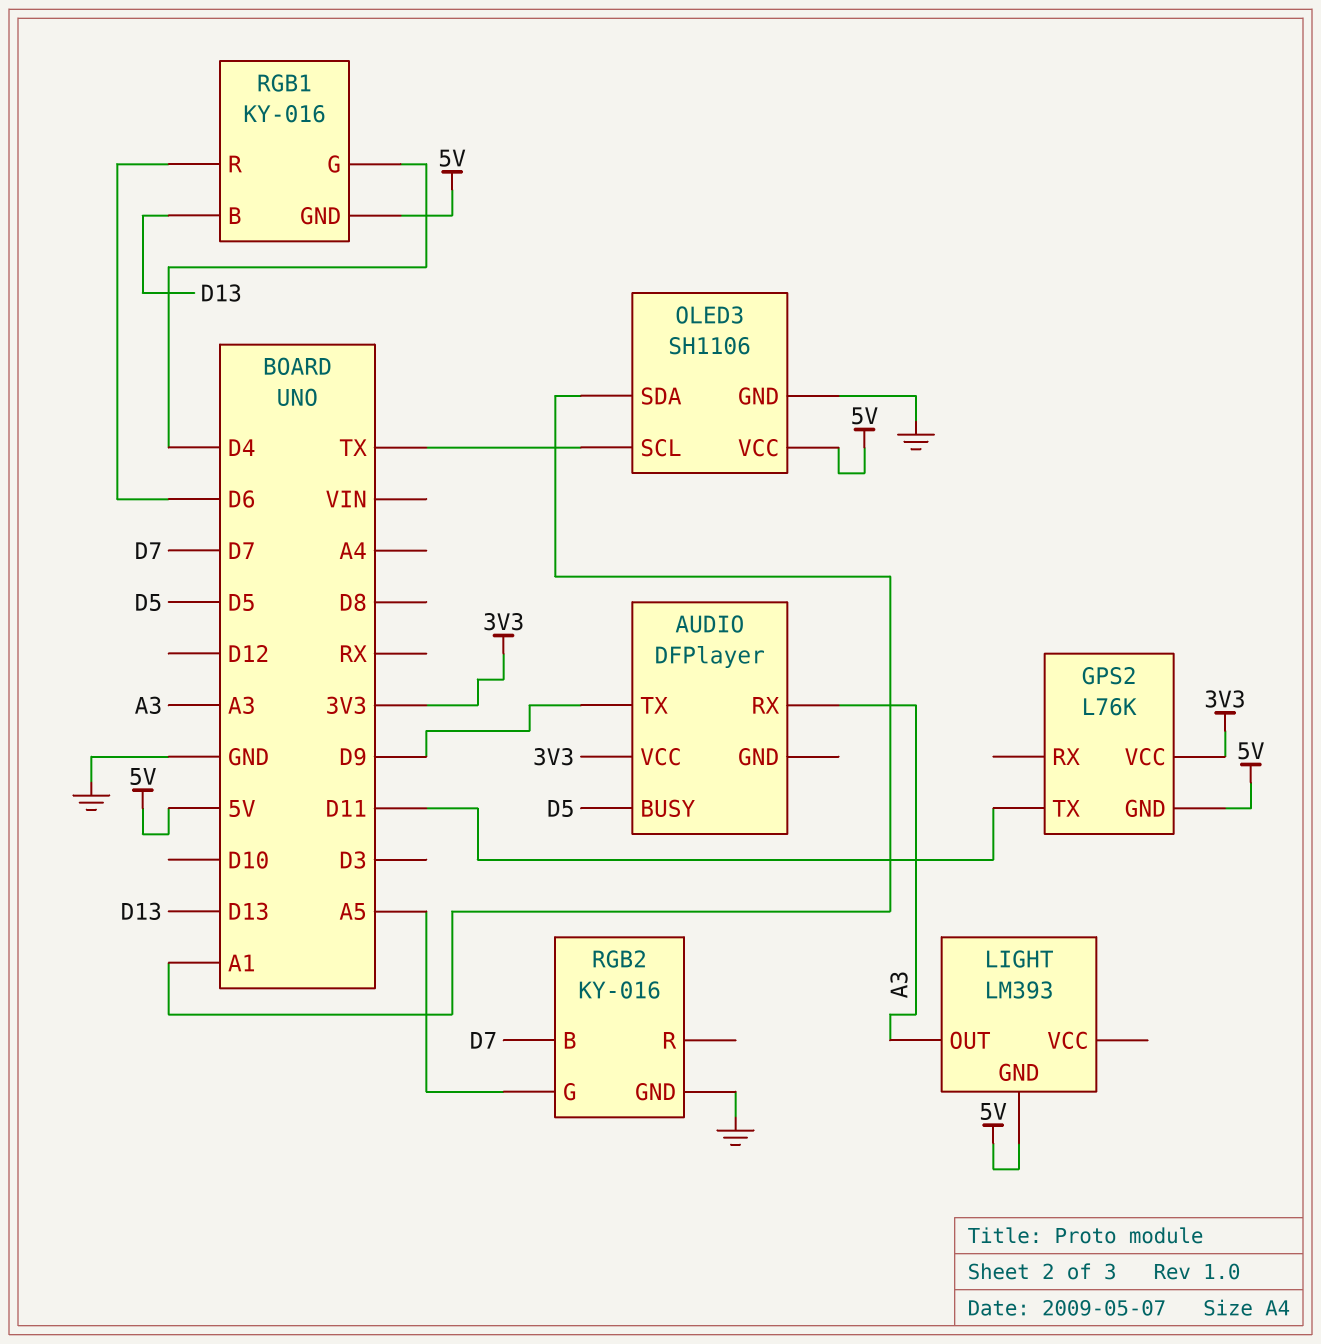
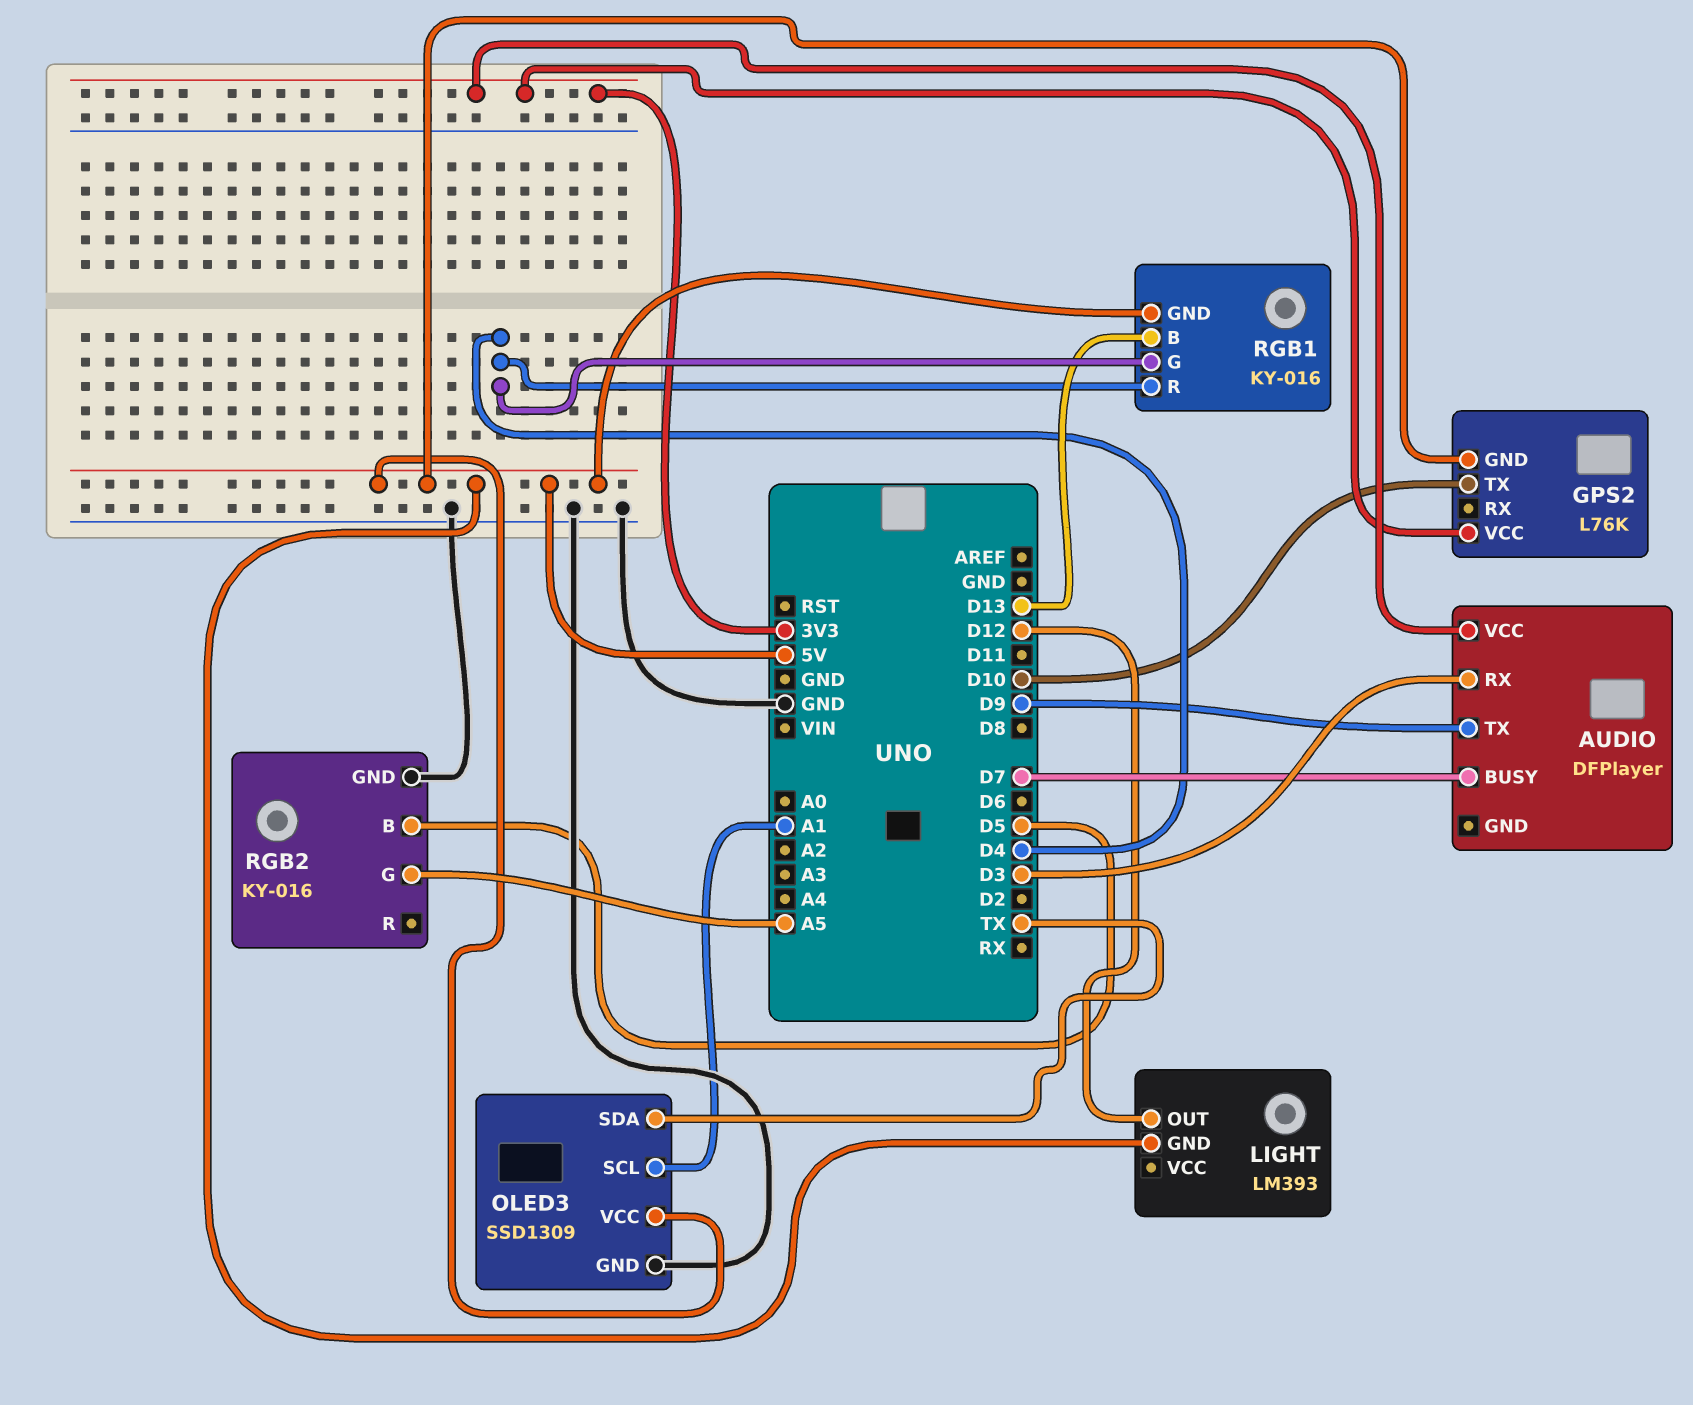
AUDIO pin BUSY: D5 -> D7
AUDIO pin RX: A3 -> D3
GPS2 pin TX: D11 -> D10
LIGHT pin OUT: A3 -> D12
OLED3: SH1106 -> SSD1309
OLED3 pin SCL: TX -> A1
OLED3 pin SDA: A1 -> TX
RGB1 pin R: D6 -> D4
RGB2 pin B: D7 -> D5

